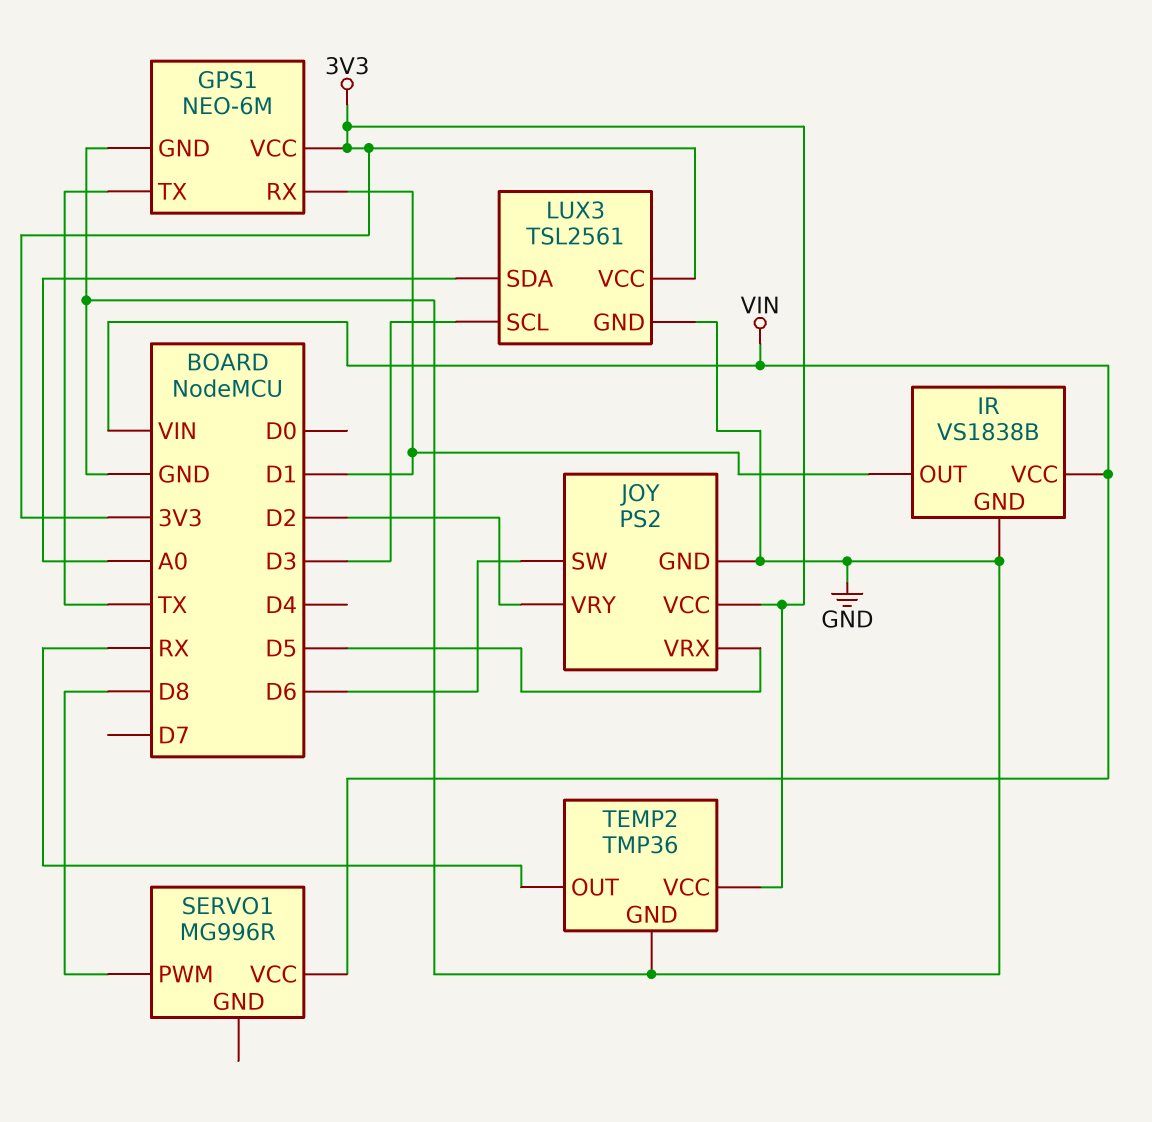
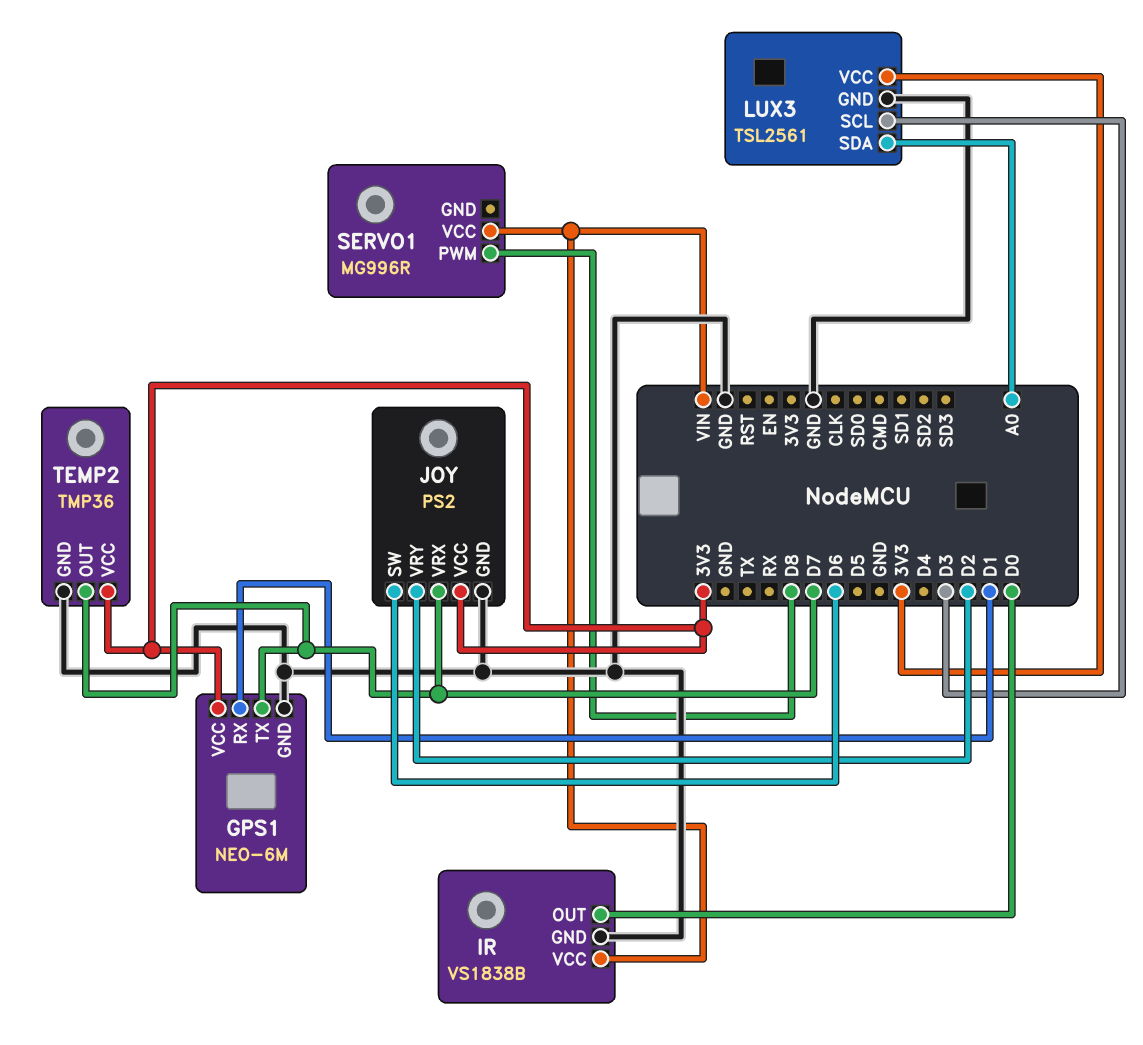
GPS1 pin TX: TX -> D7
IR pin OUT: D1 -> D0
JOY pin VRX: D5 -> D7
TEMP2 pin OUT: RX -> D7

